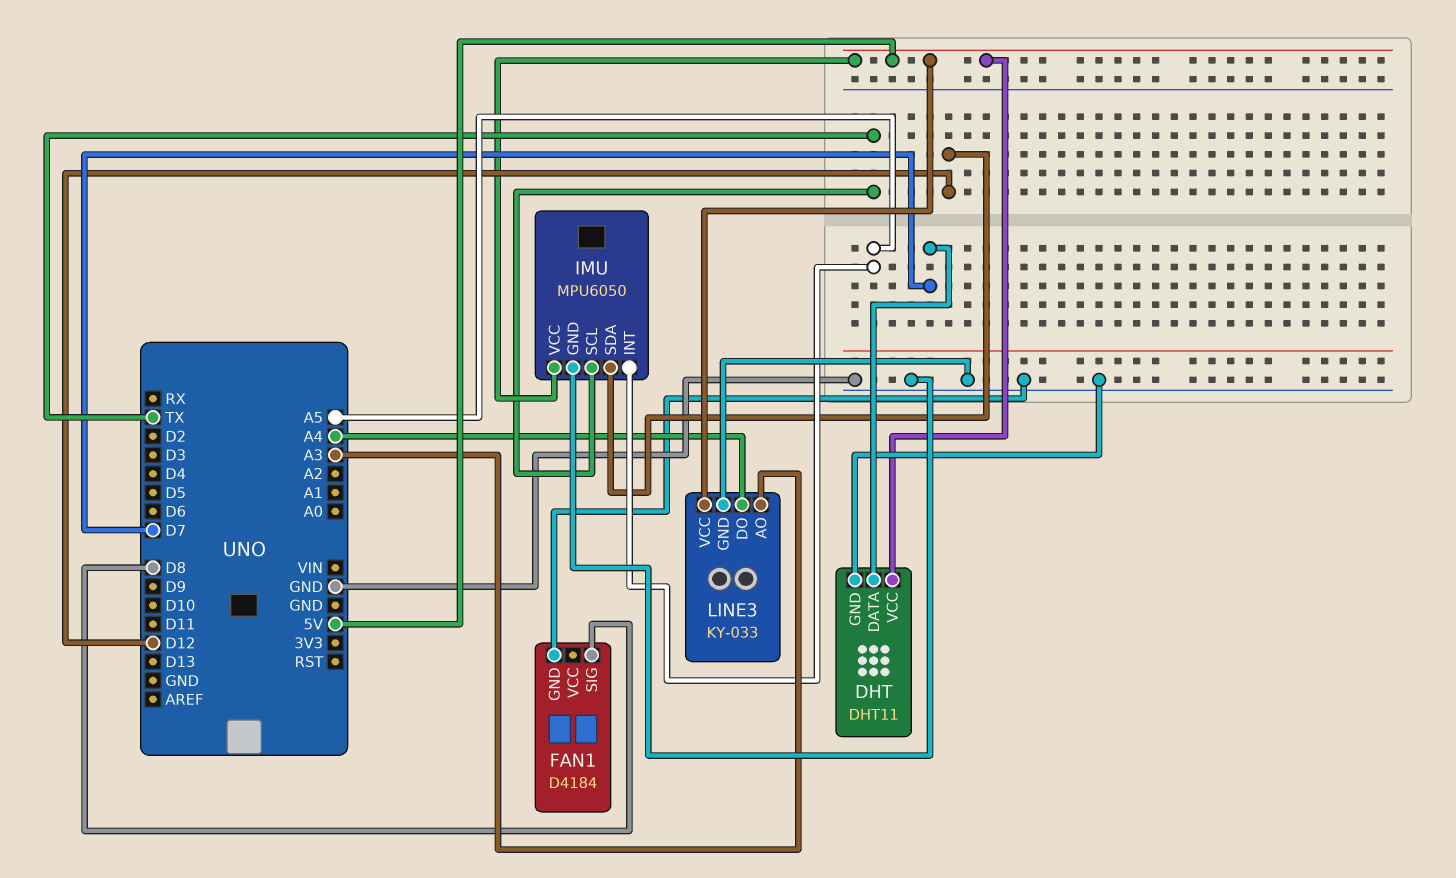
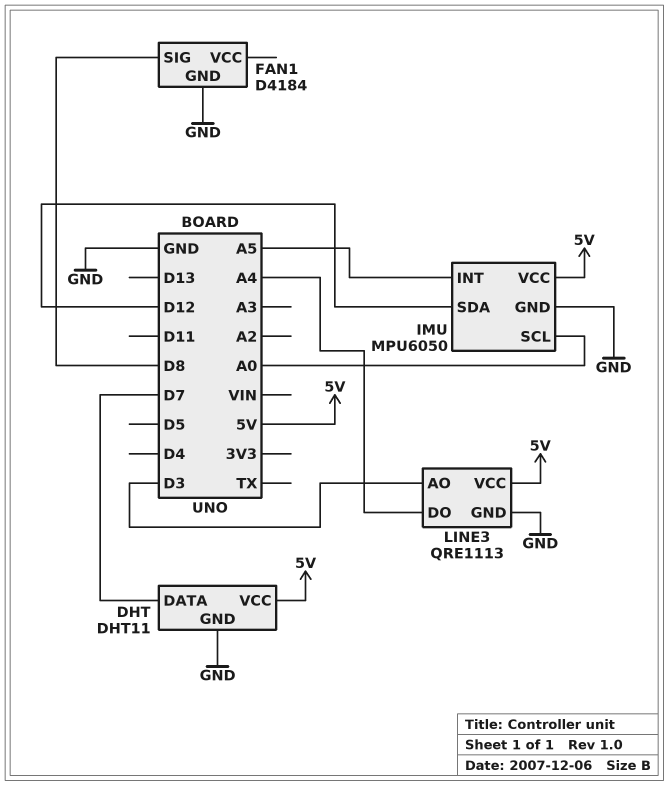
IMU pin SCL: TX -> A0
LINE3: KY-033 -> QRE1113
LINE3 pin AO: A3 -> D3

